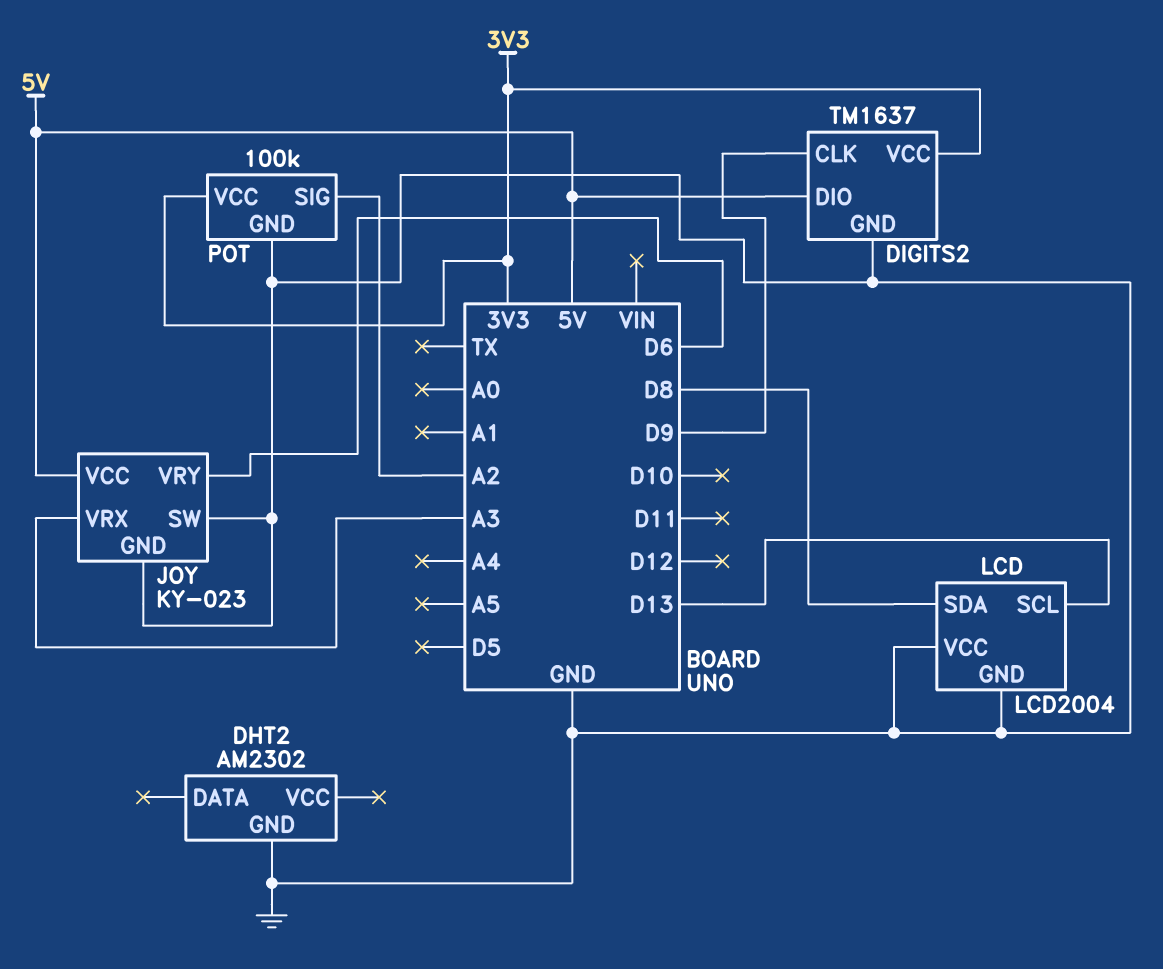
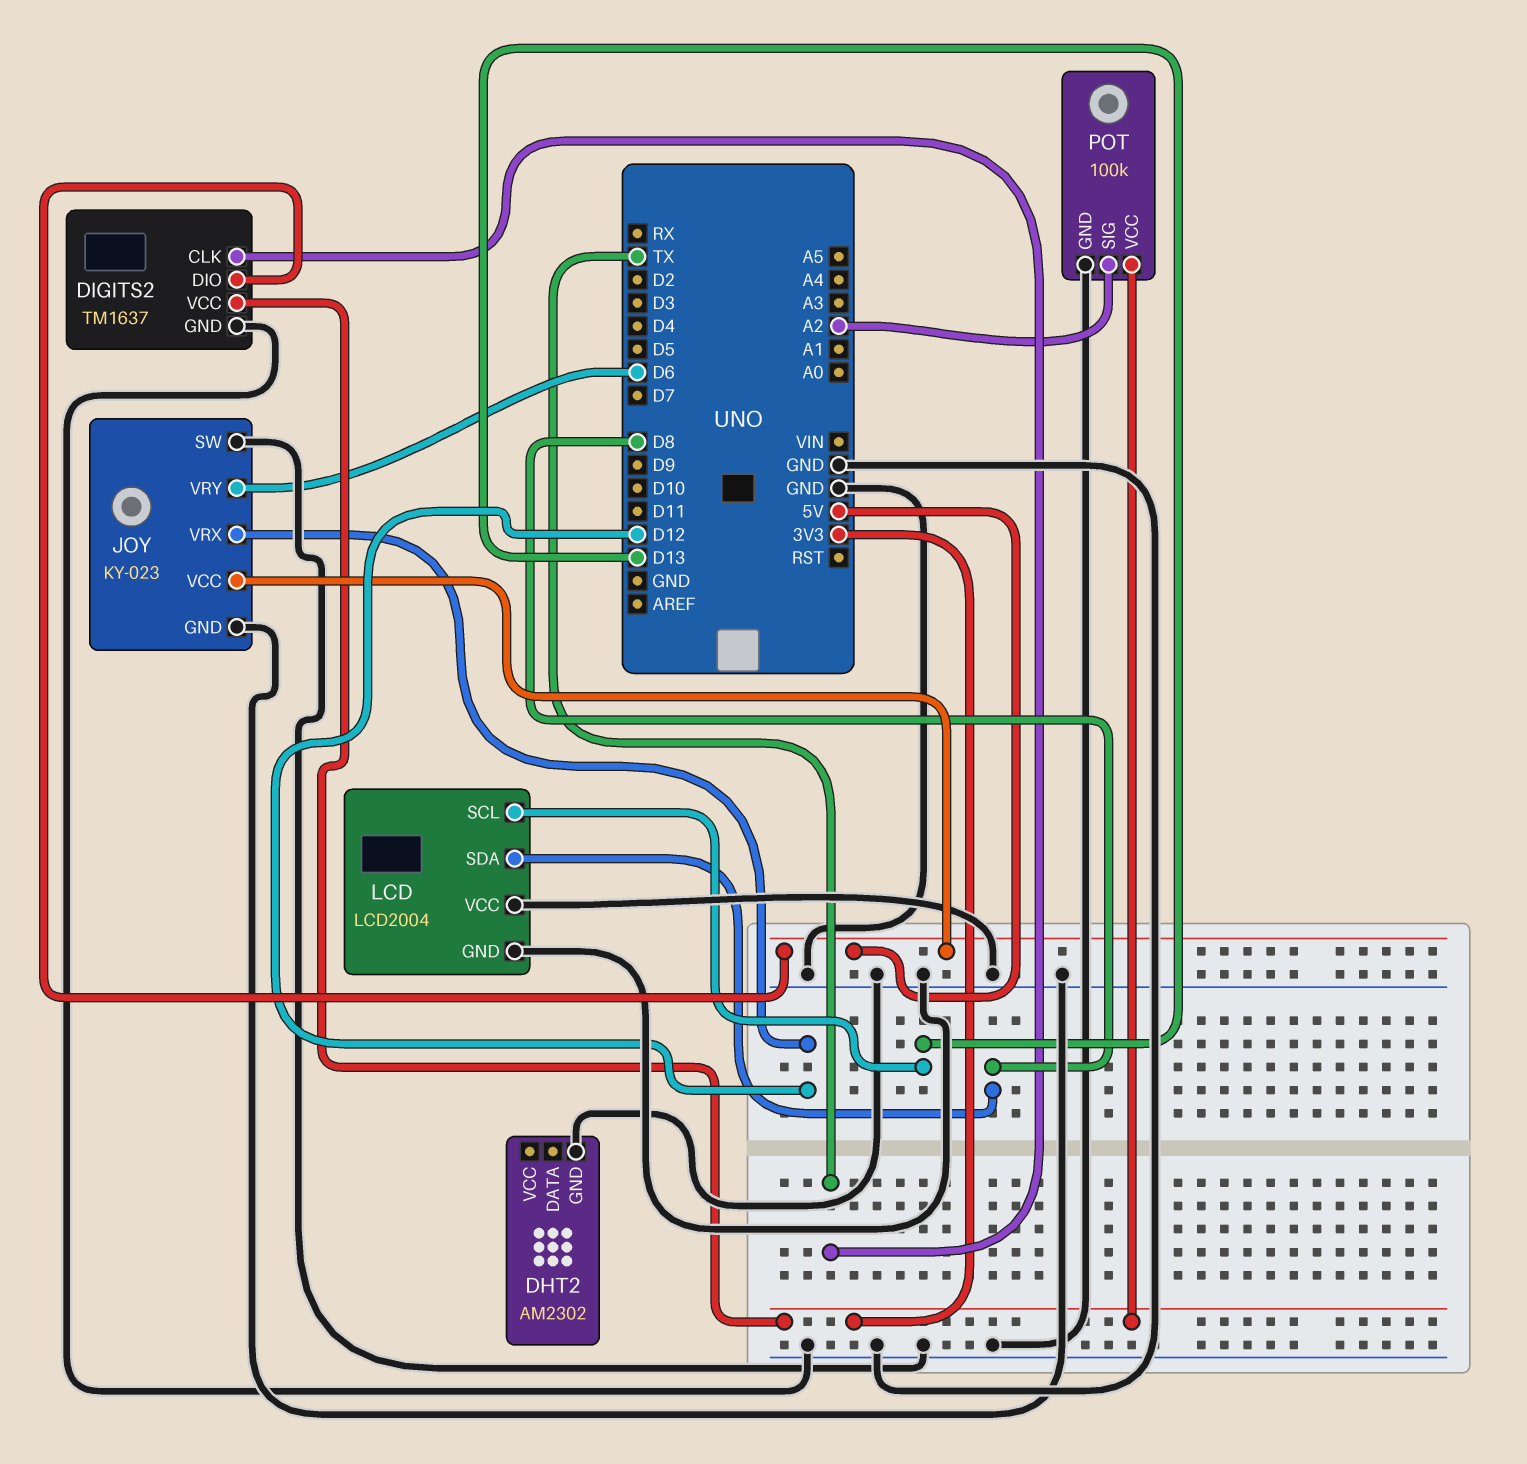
DIGITS2 pin CLK: D9 -> TX
JOY pin VRX: A3 -> D12

